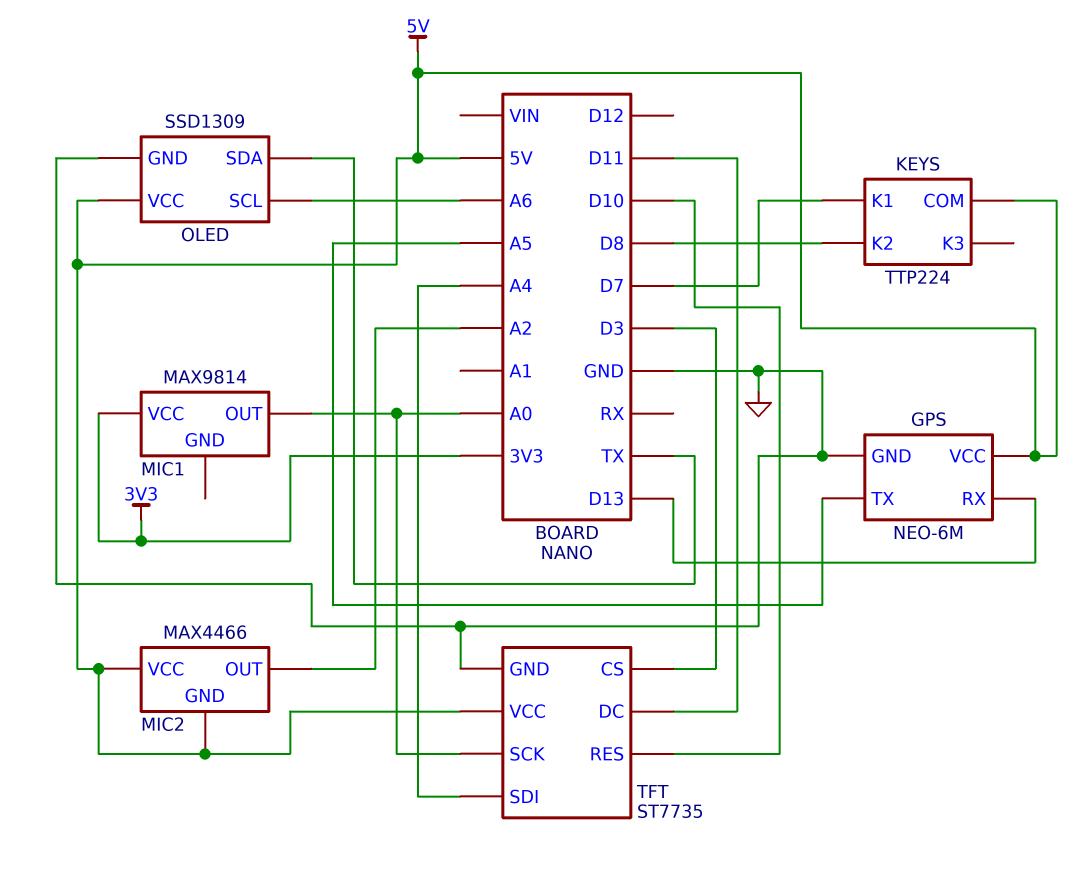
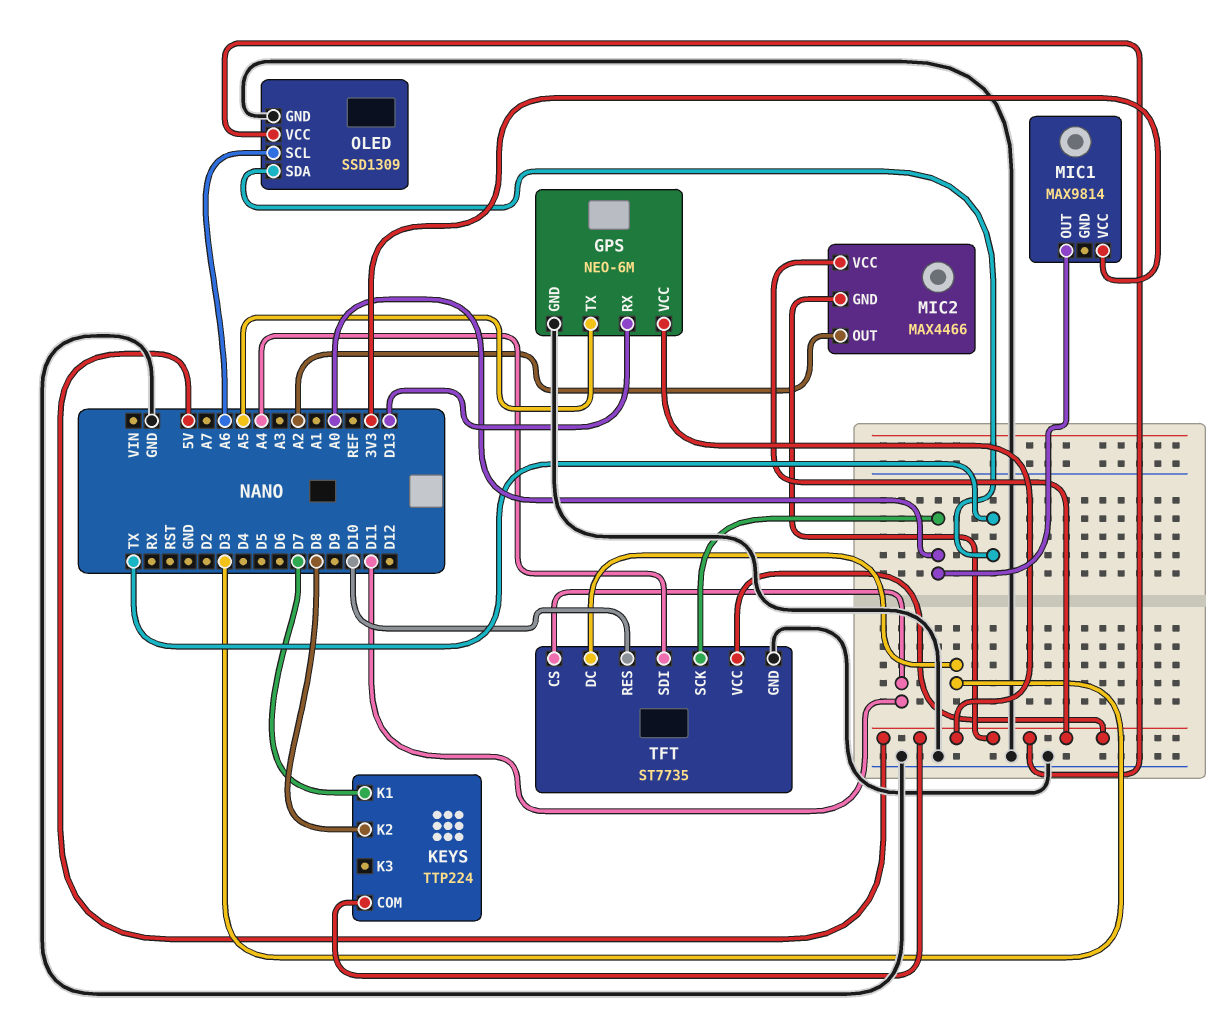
TFT pin CS: D3 -> D11
TFT pin DC: D11 -> D3

